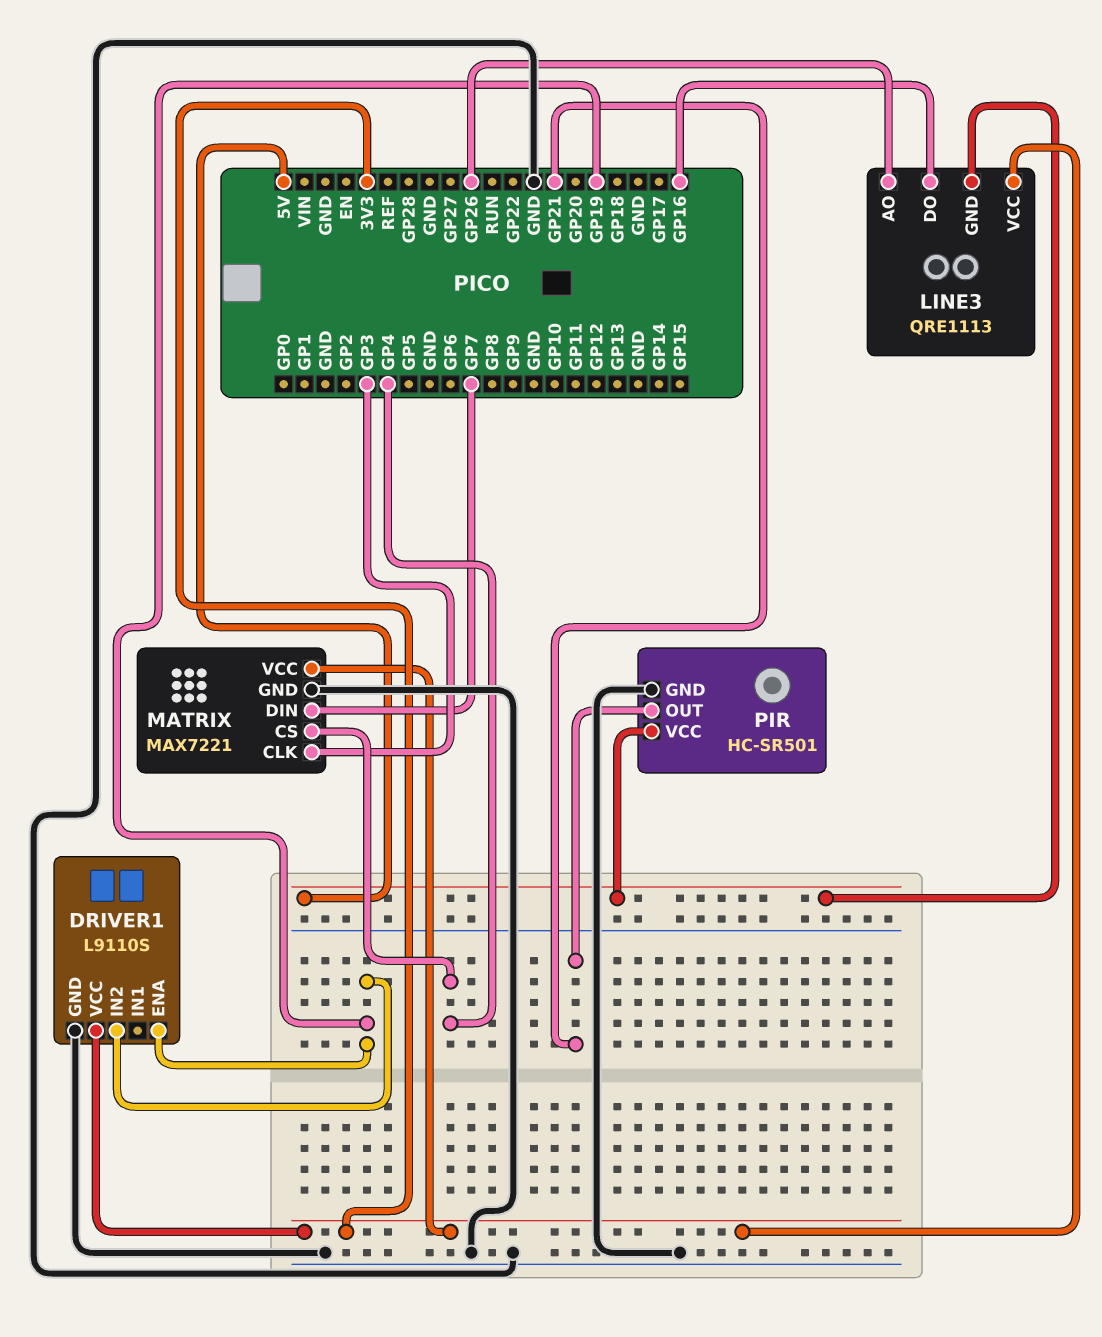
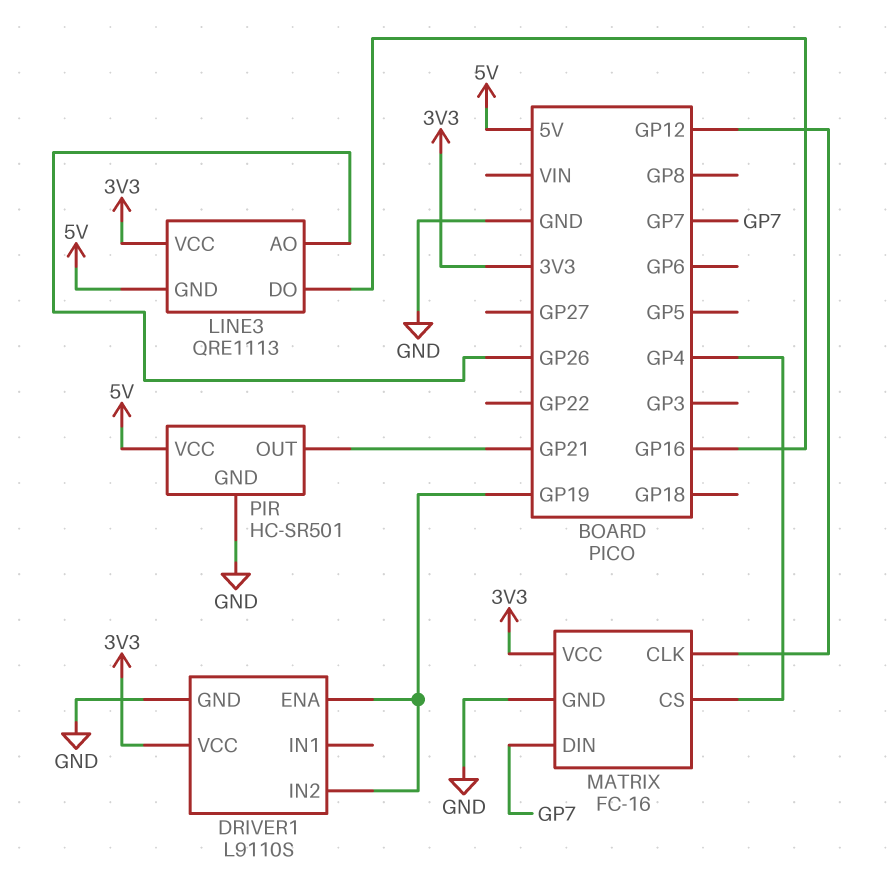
MATRIX: MAX7221 -> FC-16
MATRIX pin CLK: GP3 -> GP12

